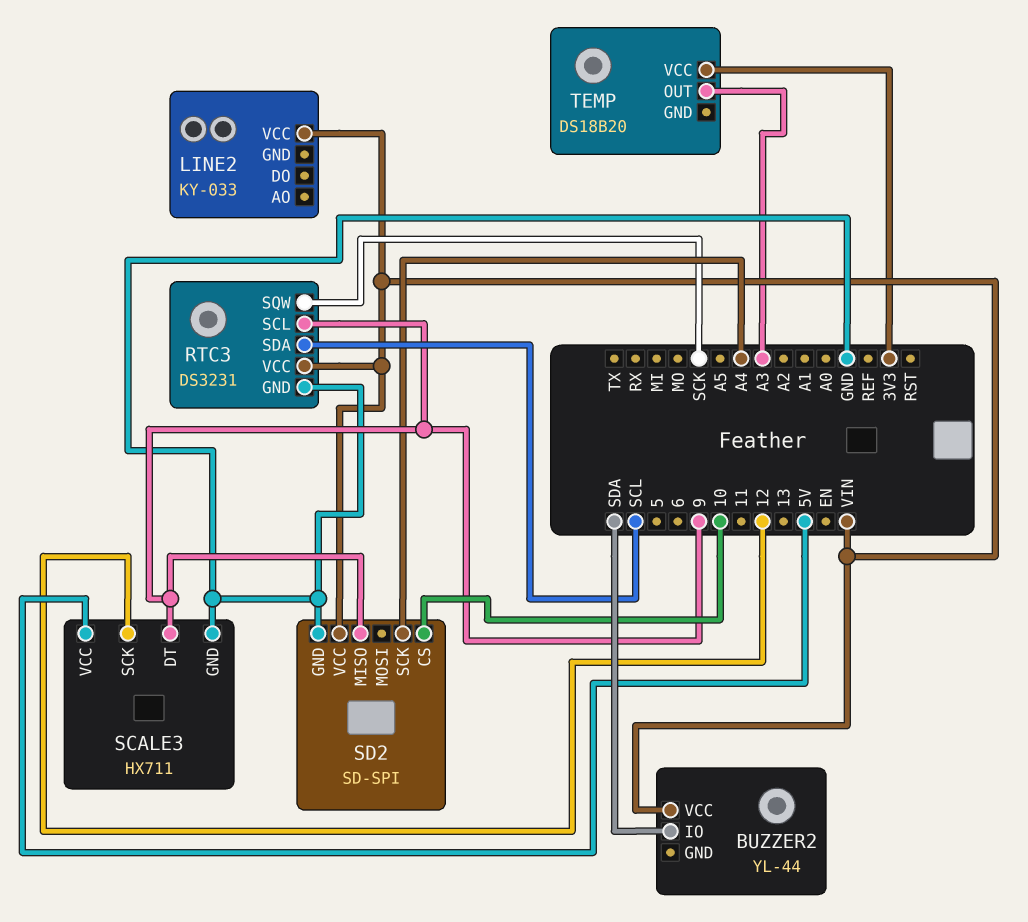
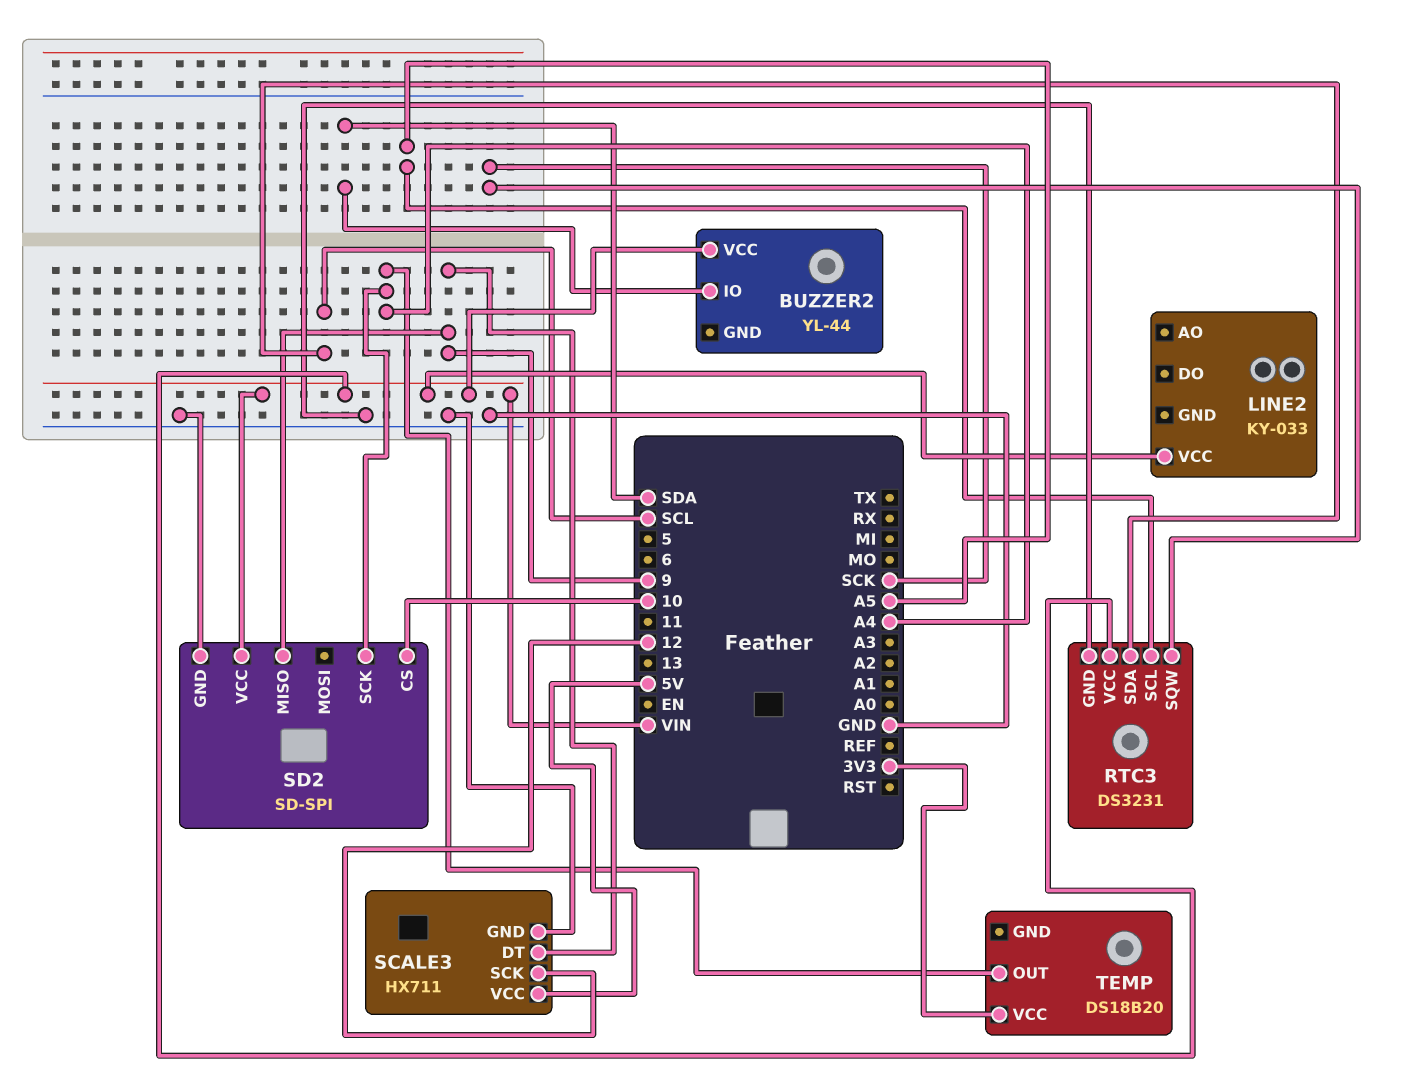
RTC3 pin SCL: 9 -> A5
TEMP pin OUT: A3 -> A4

